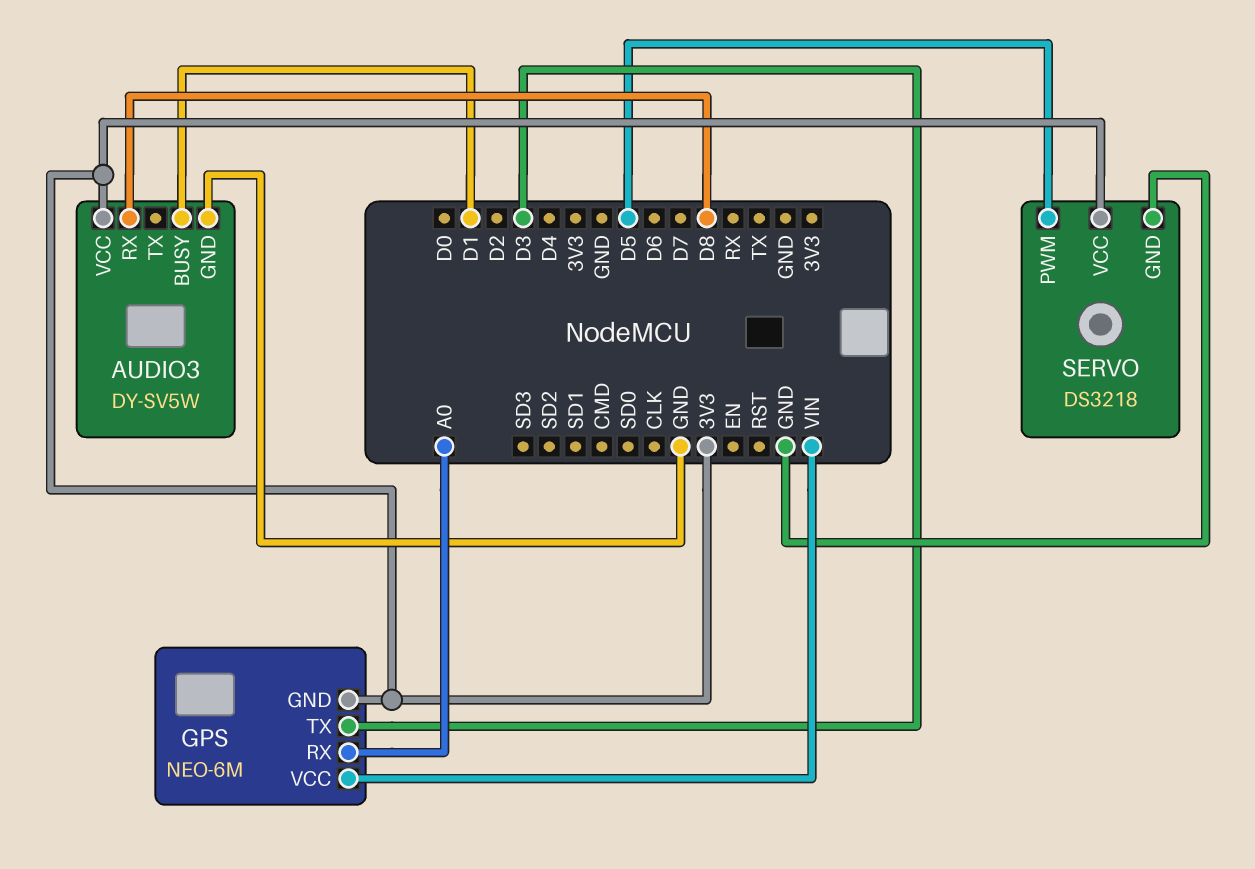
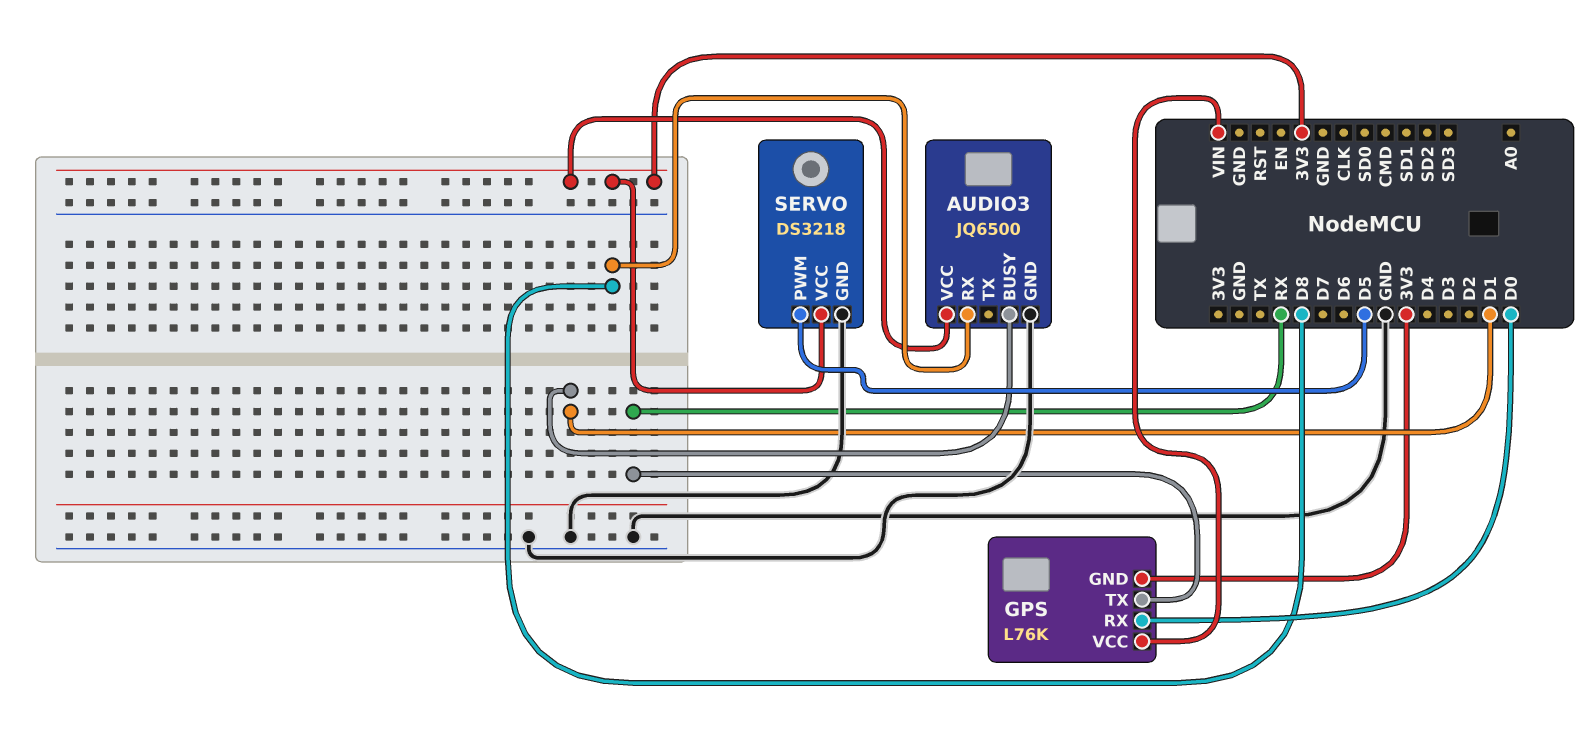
AUDIO3: DY-SV5W -> JQ6500
GPS: NEO-6M -> L76K
GPS pin RX: A0 -> D0
GPS pin TX: D3 -> RX

